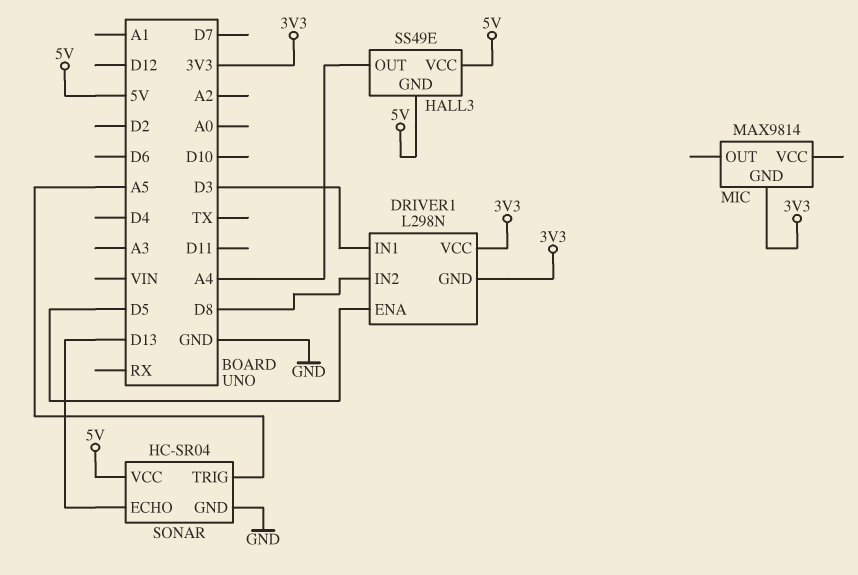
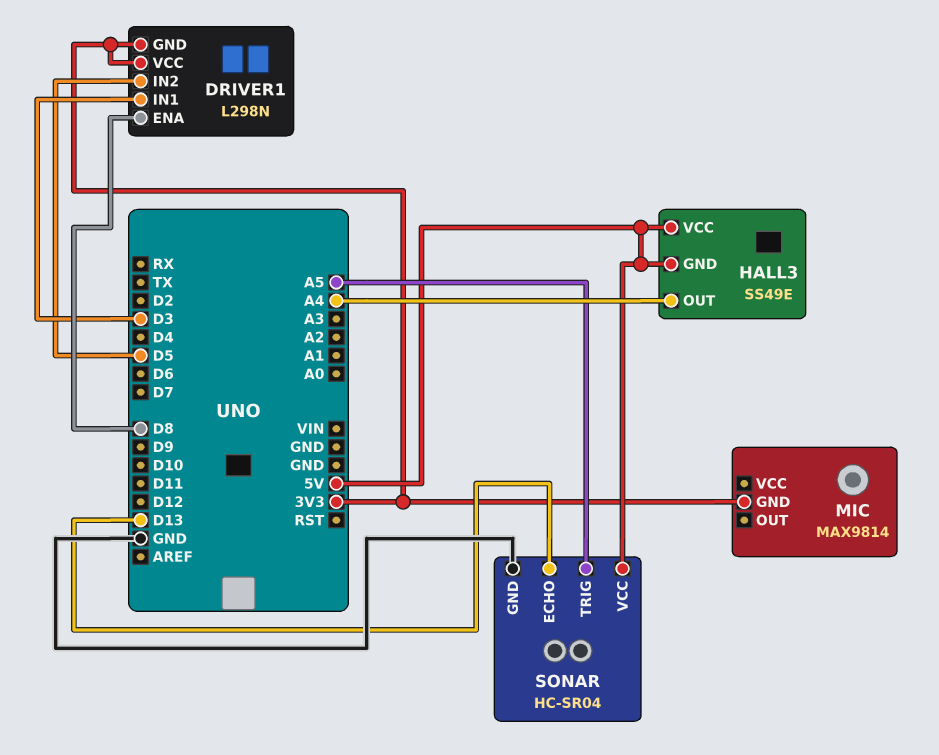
DRIVER1 pin ENA: D5 -> D8
DRIVER1 pin IN2: D8 -> D5

